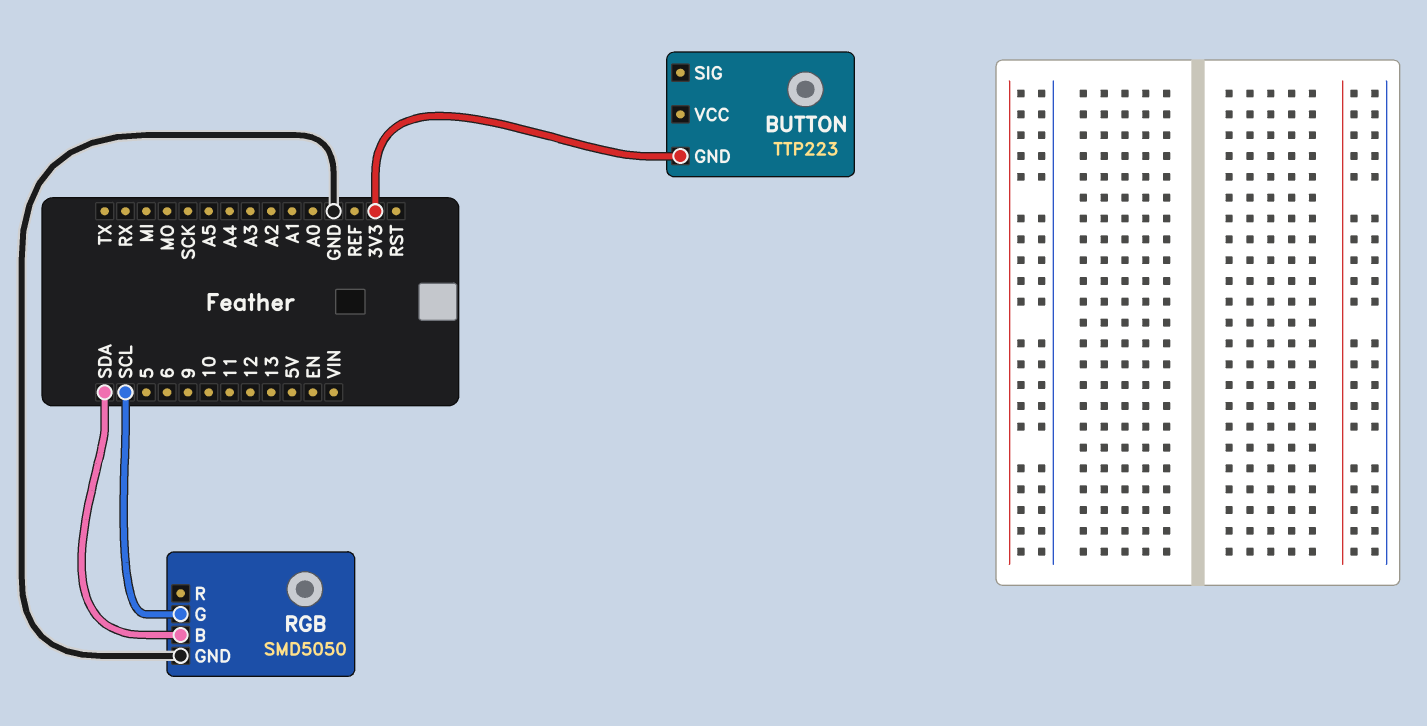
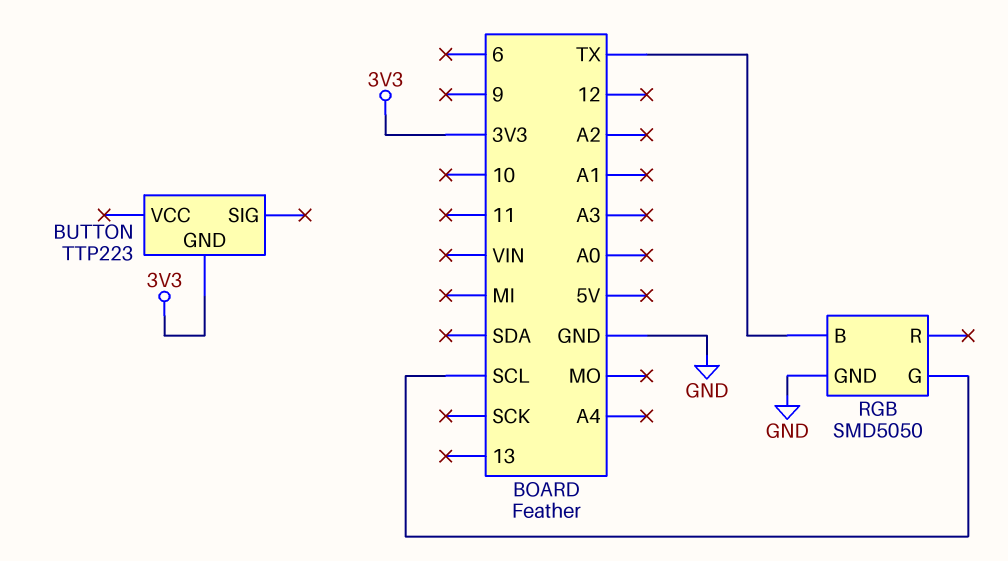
RGB pin B: SDA -> TX

